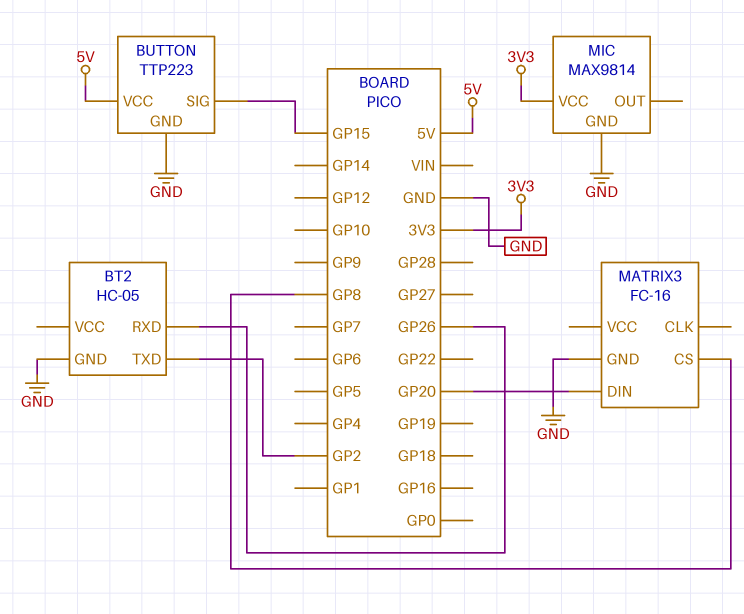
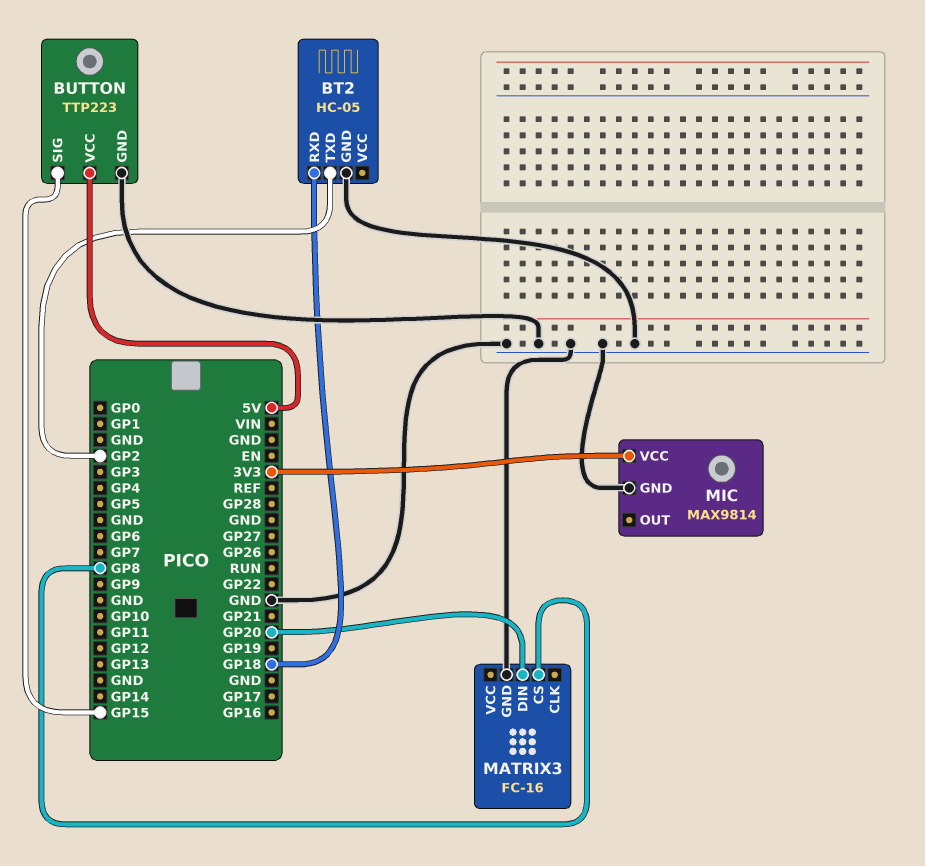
BT2 pin RXD: GP26 -> GP18

